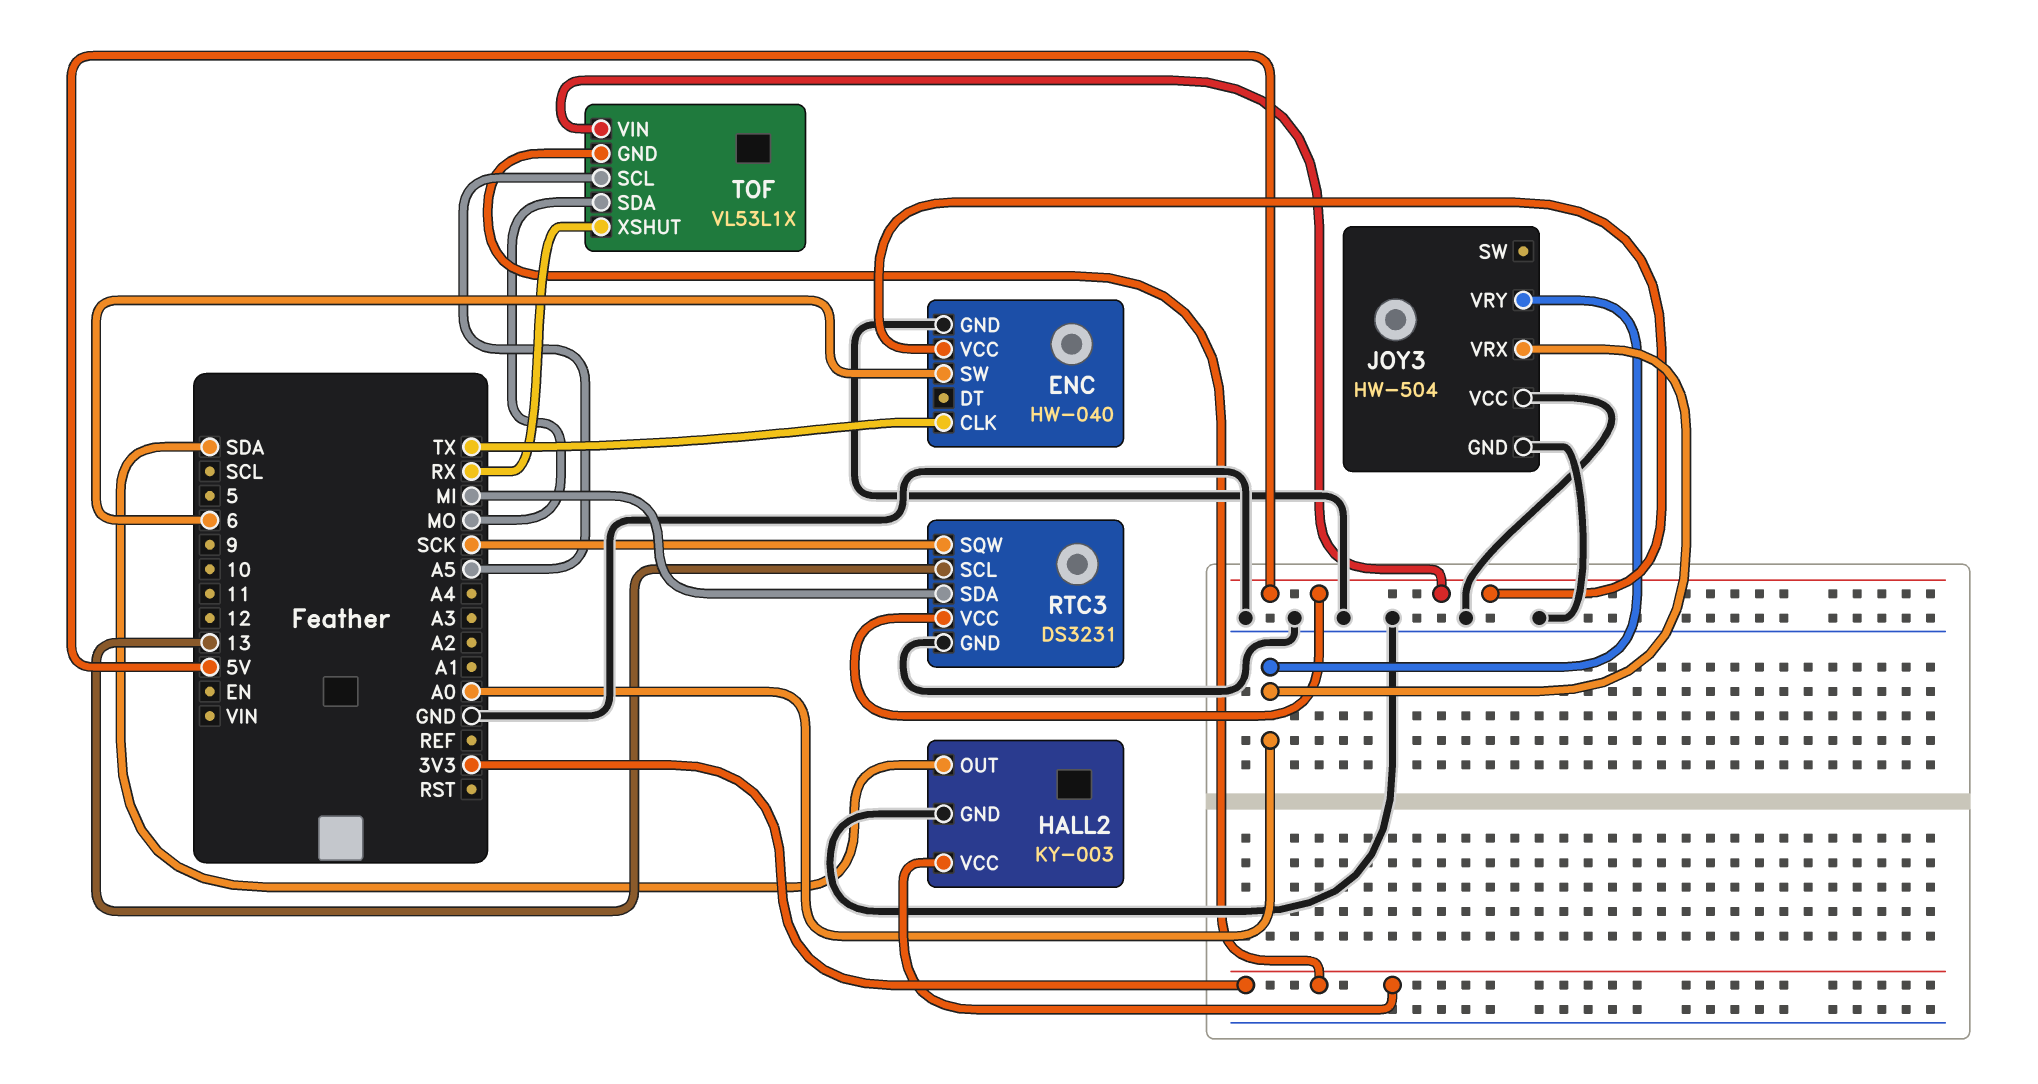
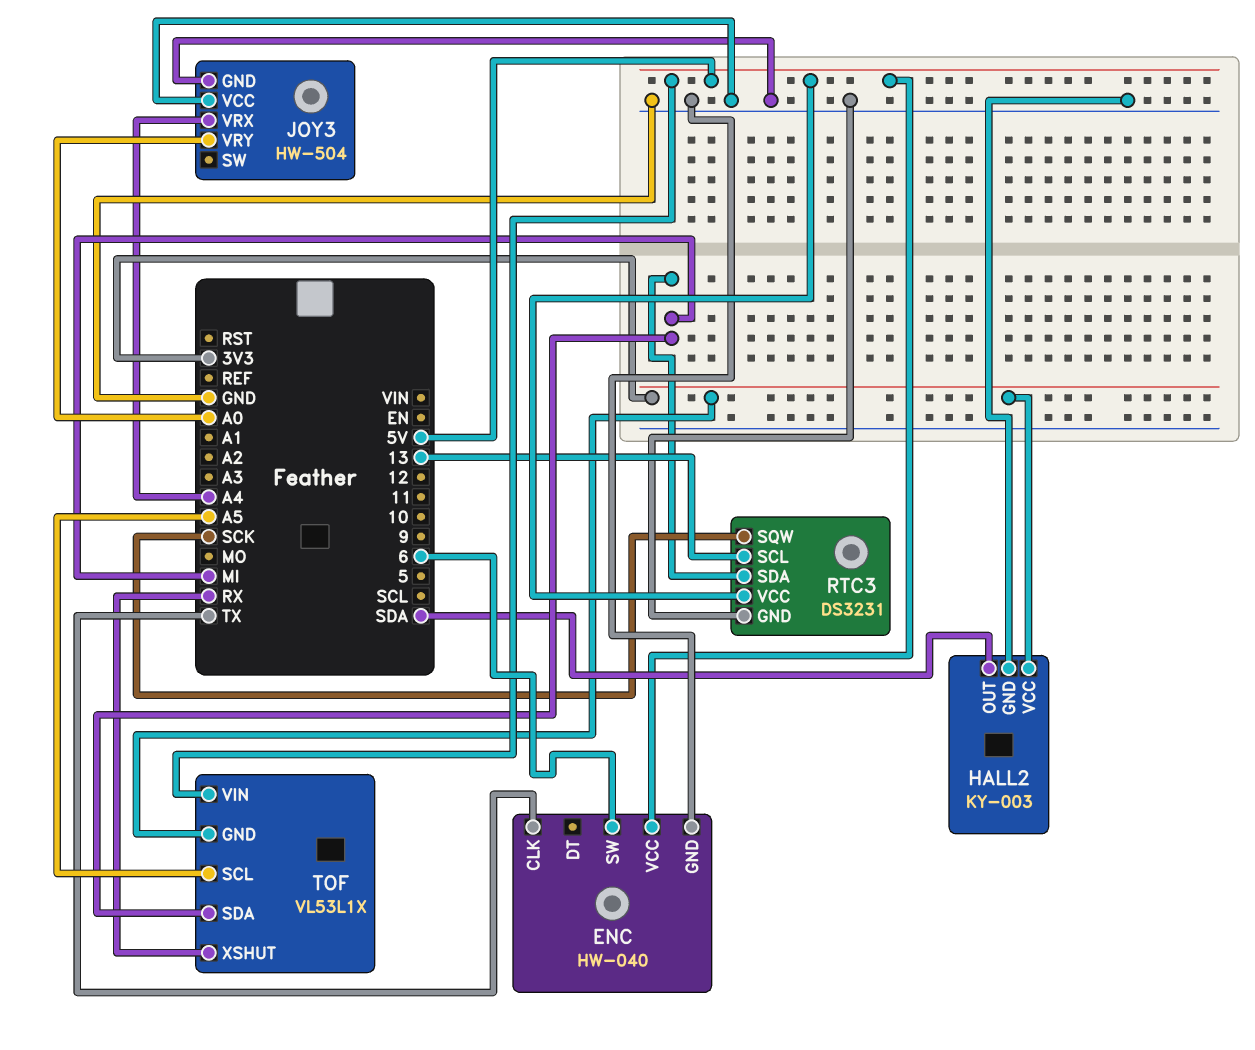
JOY3 pin VRX: A0 -> A4
TOF pin SDA: MO -> MI

